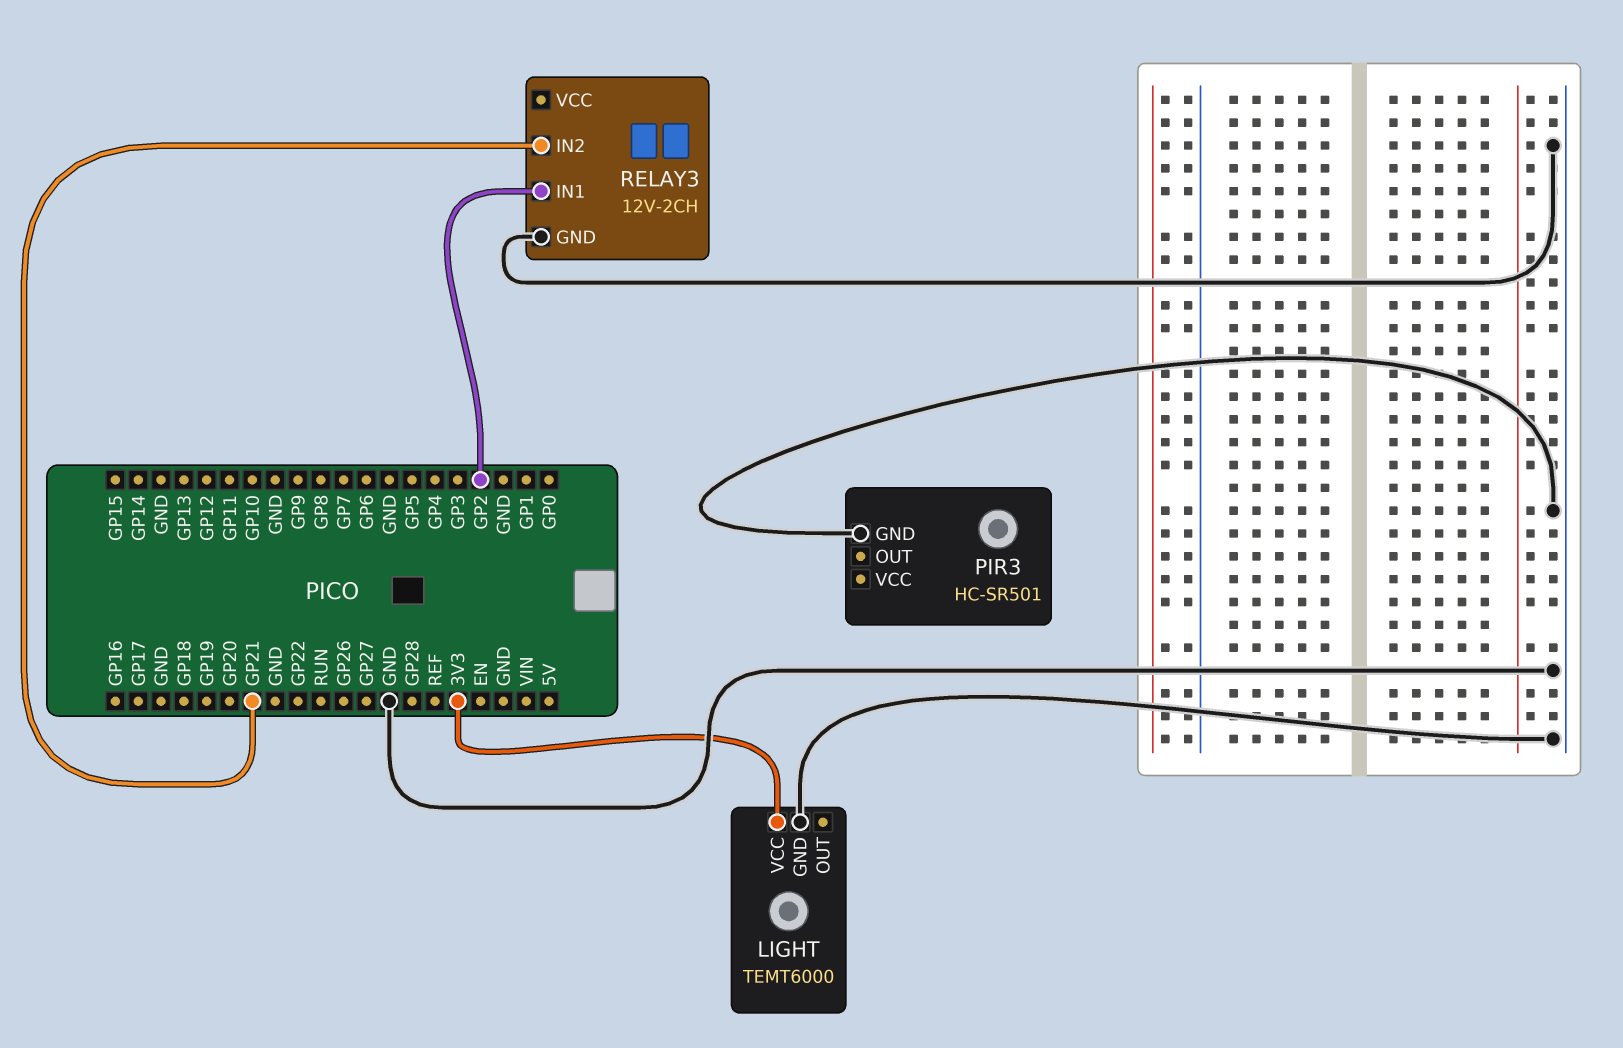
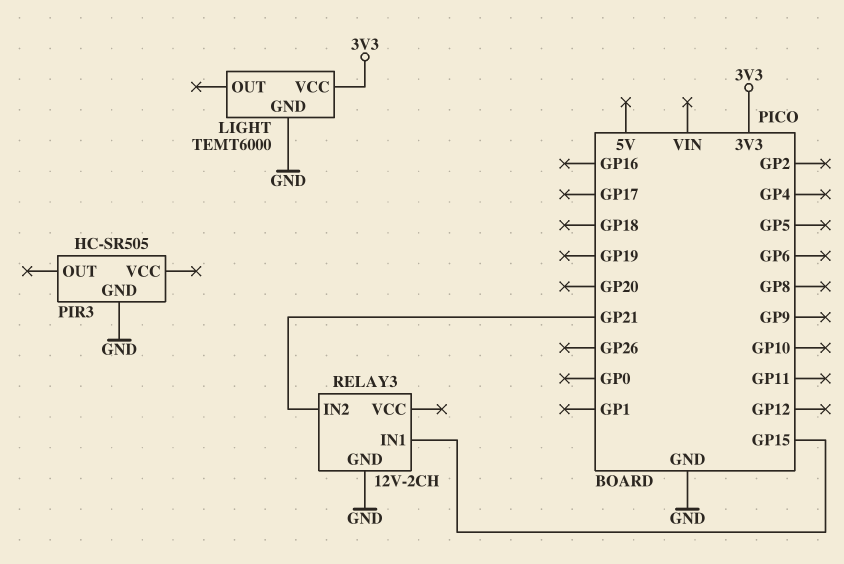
PIR3: HC-SR501 -> HC-SR505
RELAY3 pin IN1: GP2 -> GP15

